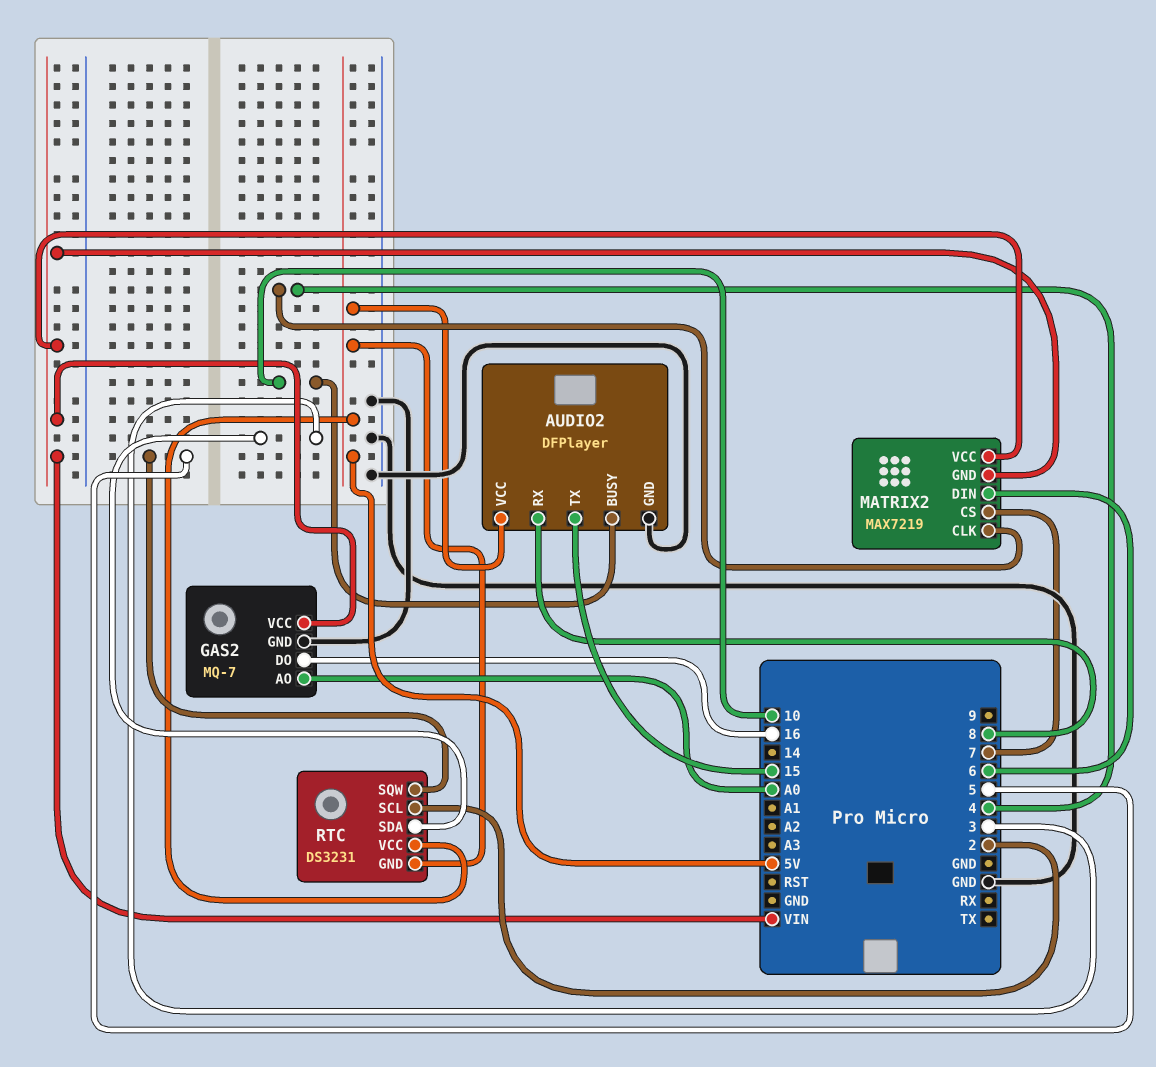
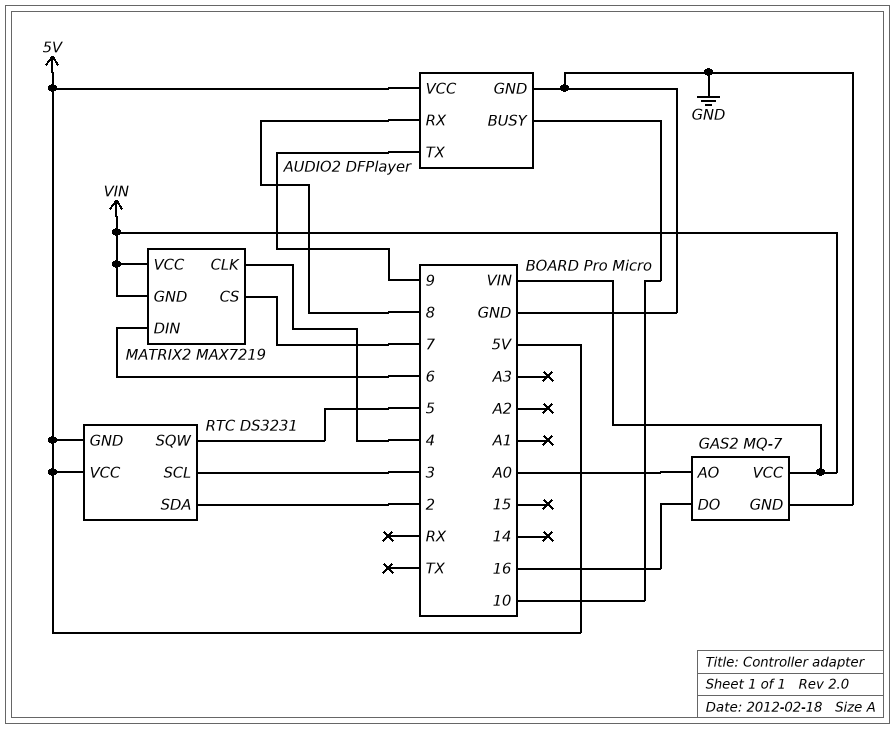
AUDIO2 pin TX: 15 -> 9
RTC pin SCL: 2 -> 3
RTC pin SDA: 3 -> 2

